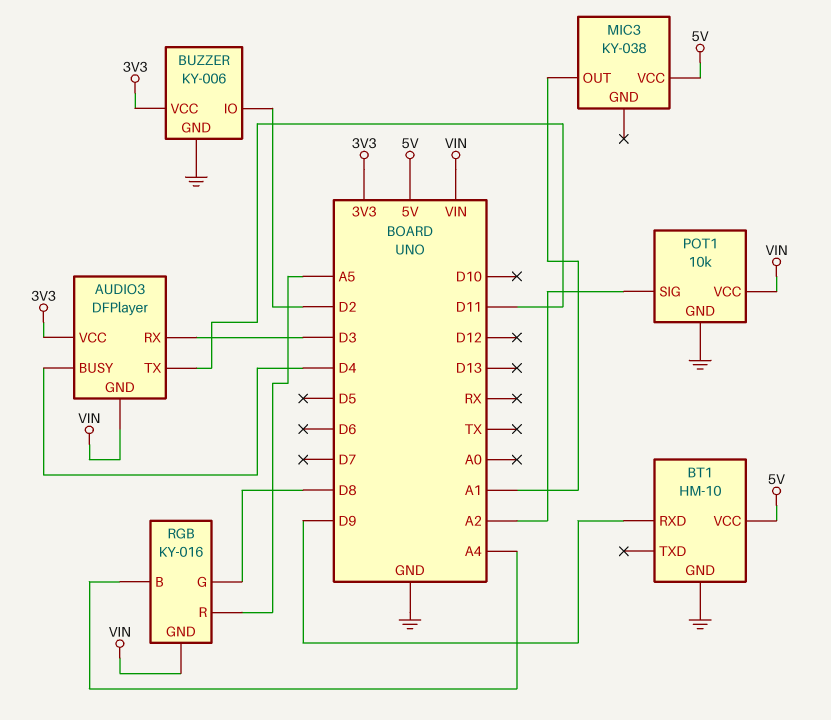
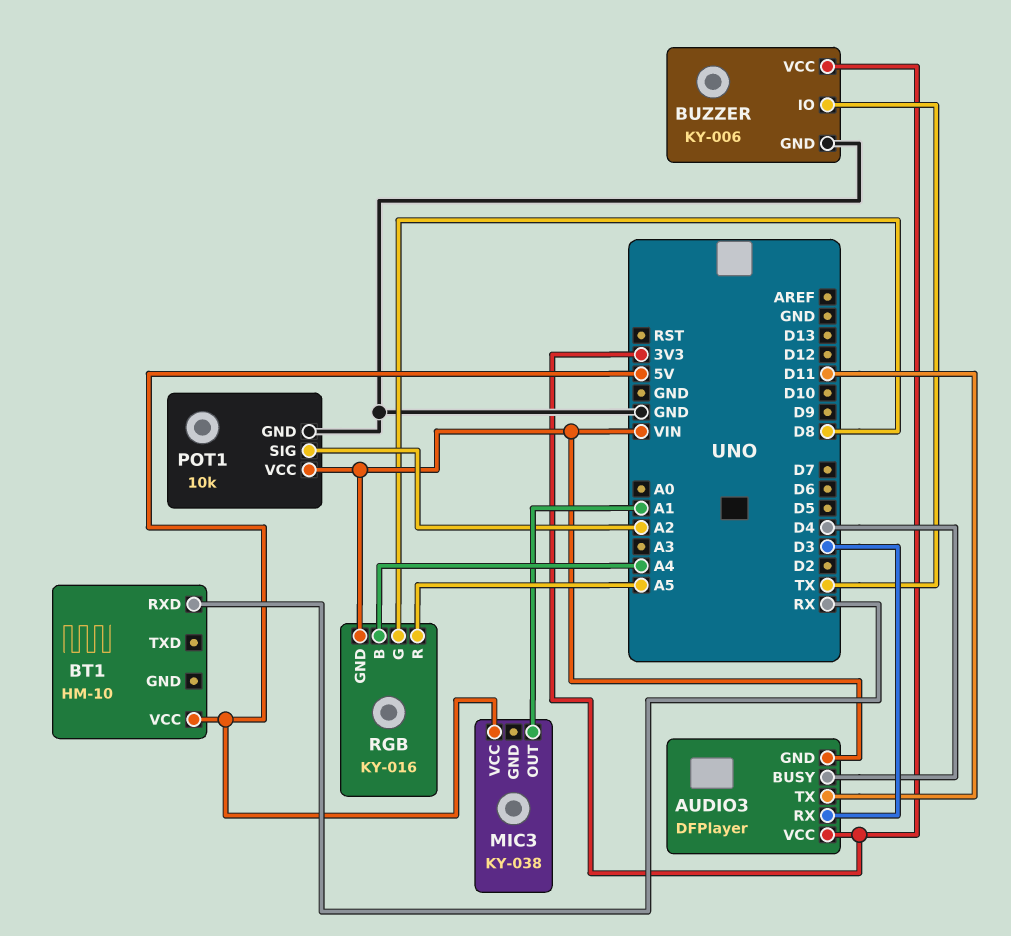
BT1 pin GND: GND -> none
BT1 pin RXD: D9 -> RX
BUZZER pin IO: D2 -> TX

